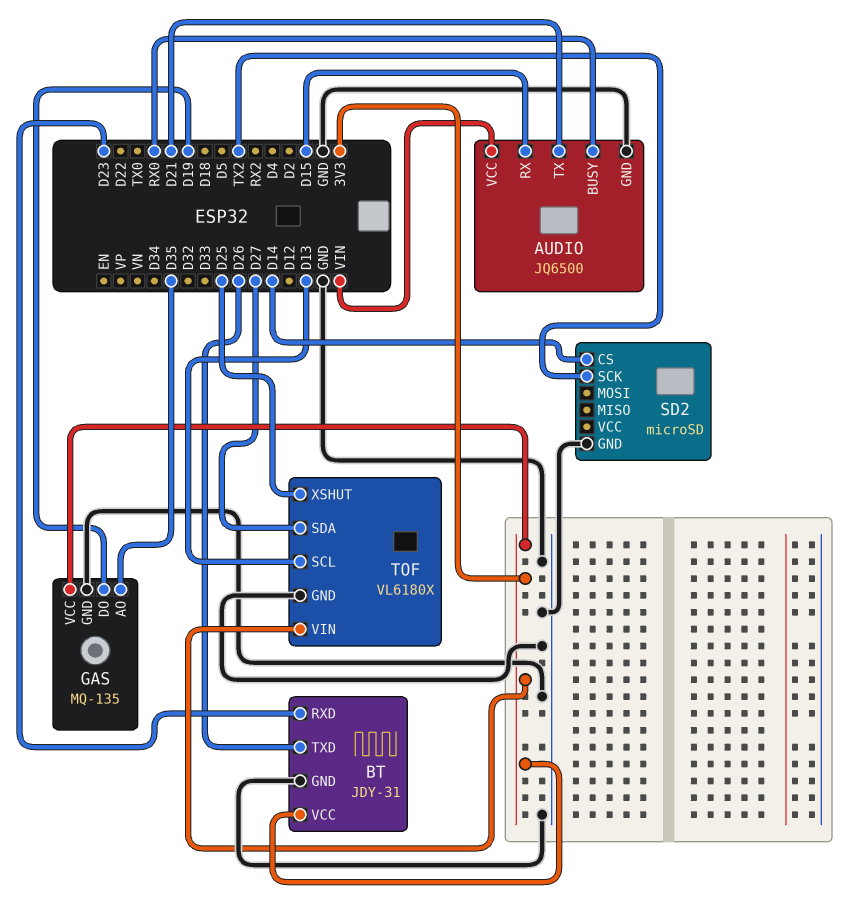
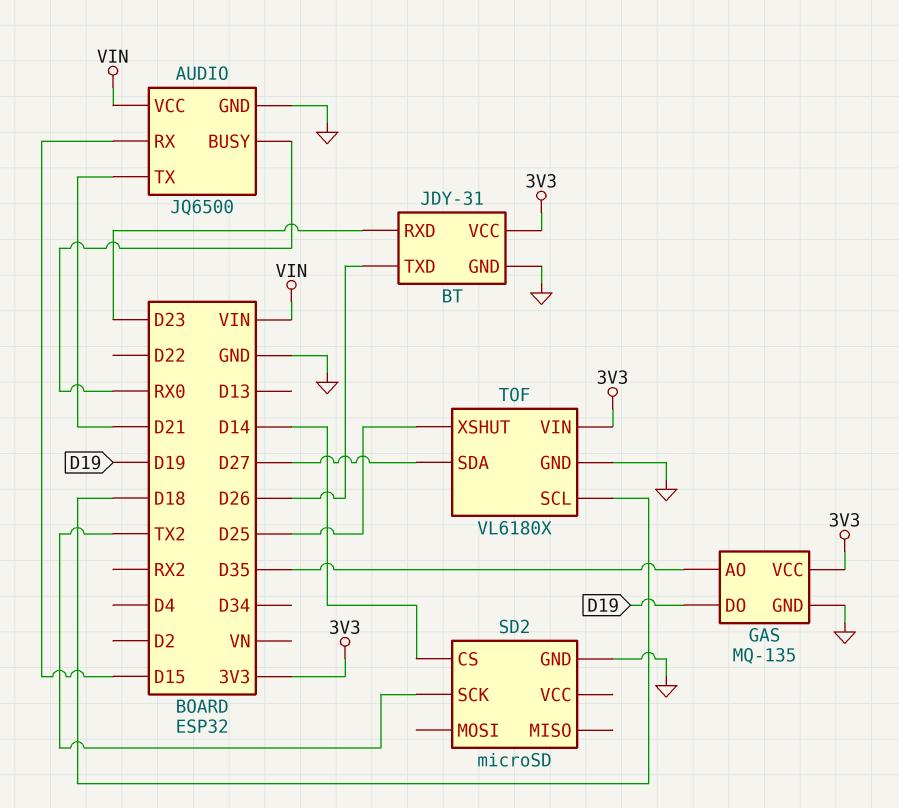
TOF pin SCL: D13 -> D18

